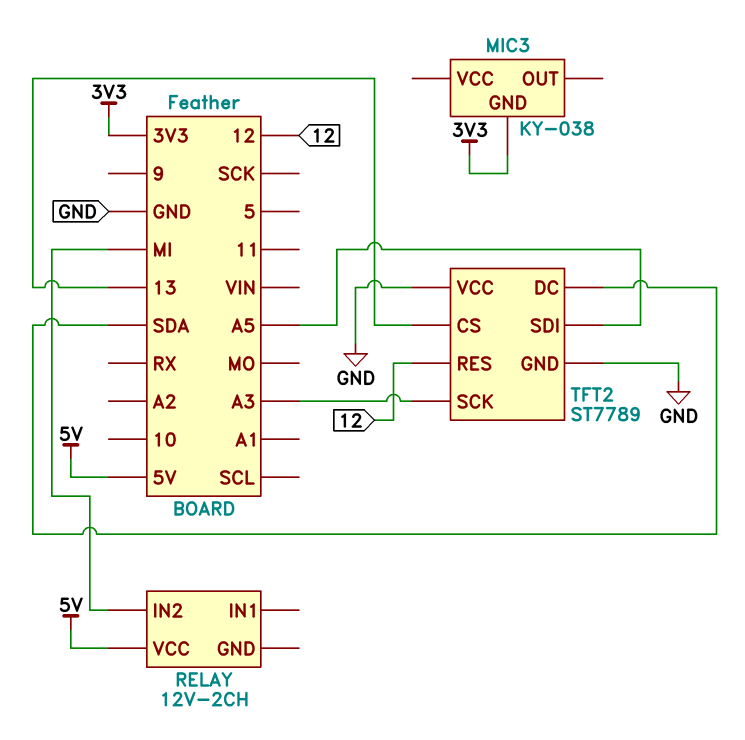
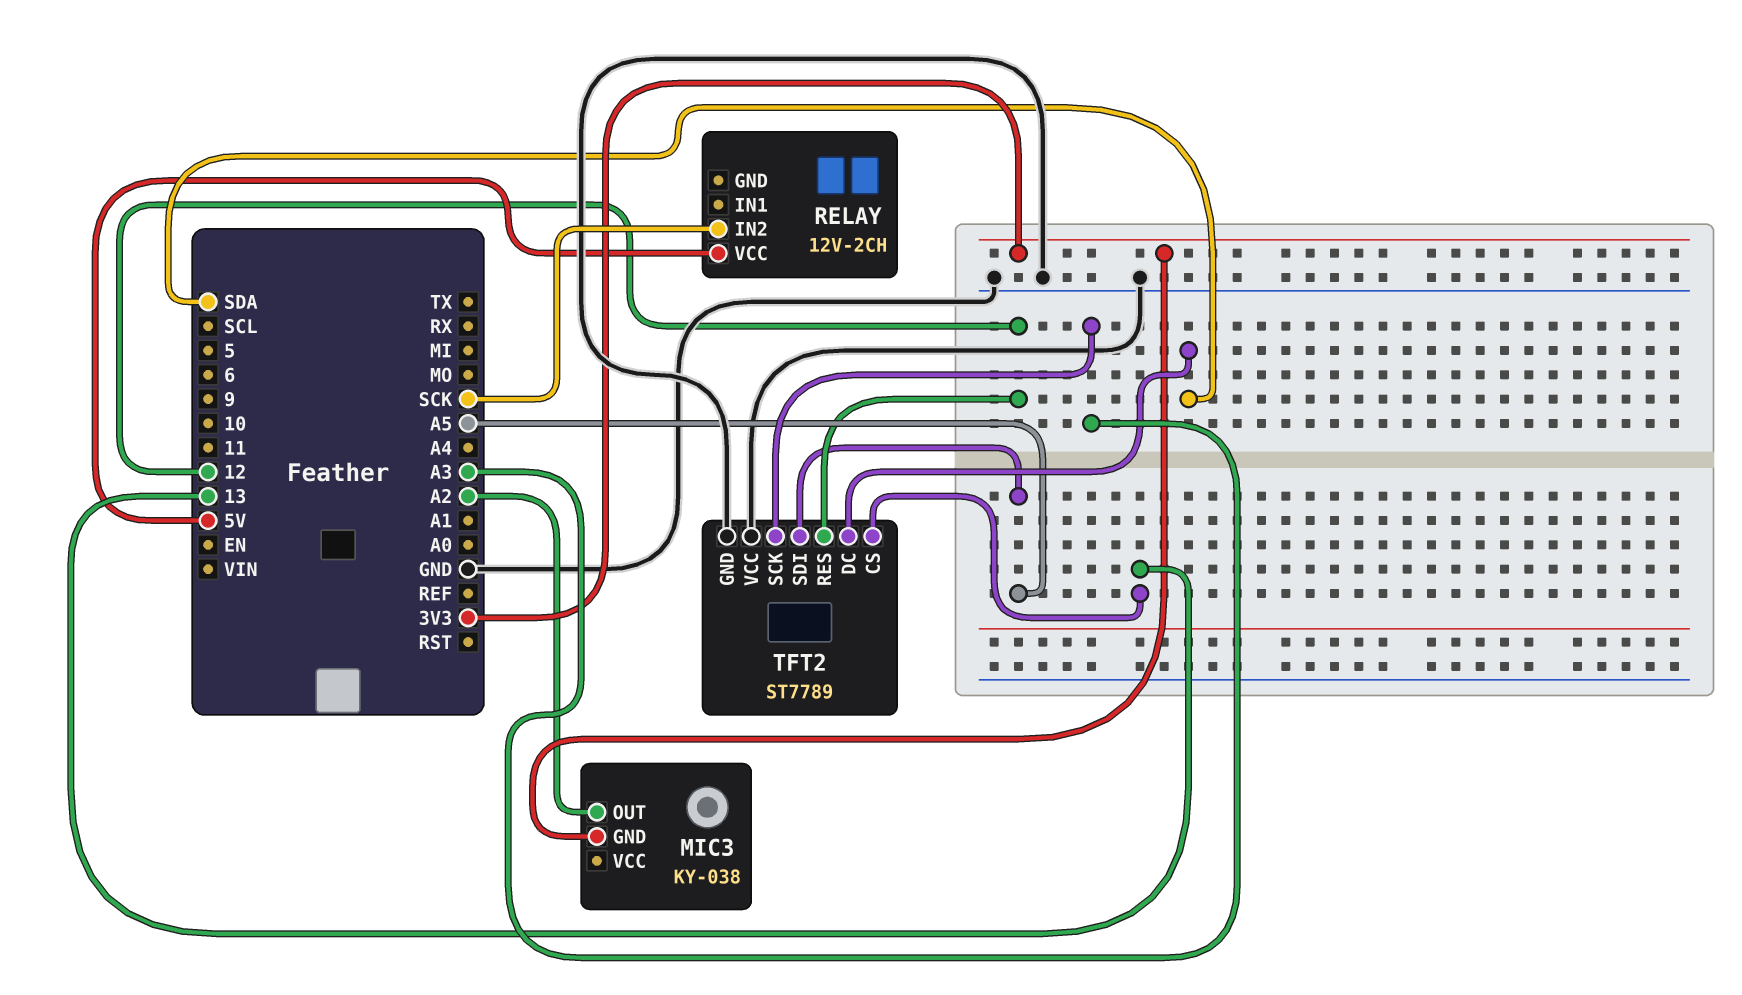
MIC3 pin OUT: none -> A2
RELAY pin IN2: MI -> SCK

